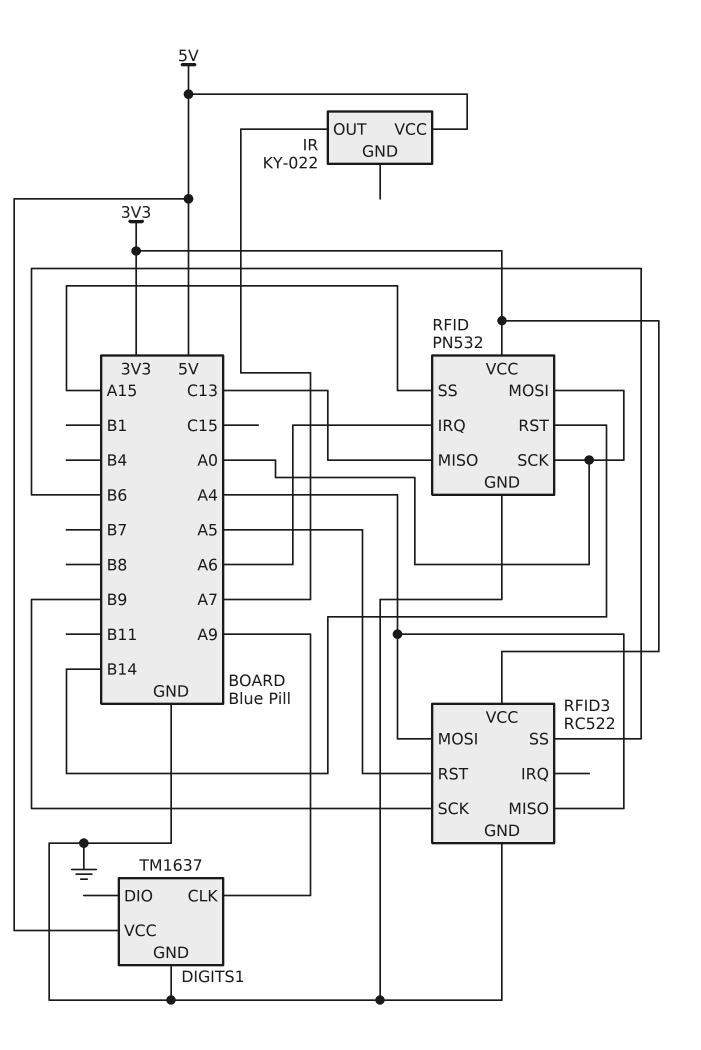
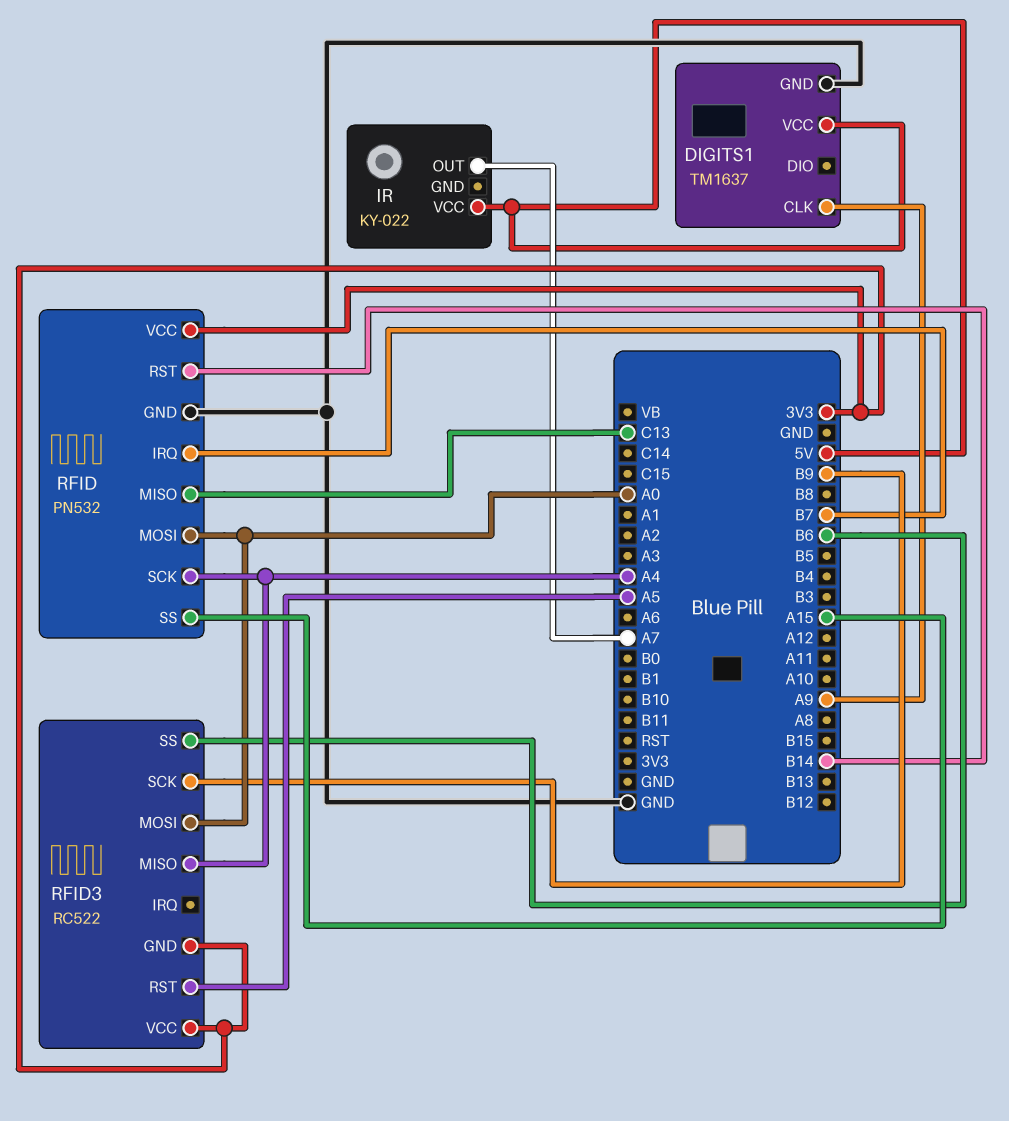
RFID pin IRQ: A6 -> B7
RFID pin SCK: A0 -> A4
RFID3 pin GND: GND -> 3V3
RFID3 pin MOSI: A4 -> A0

